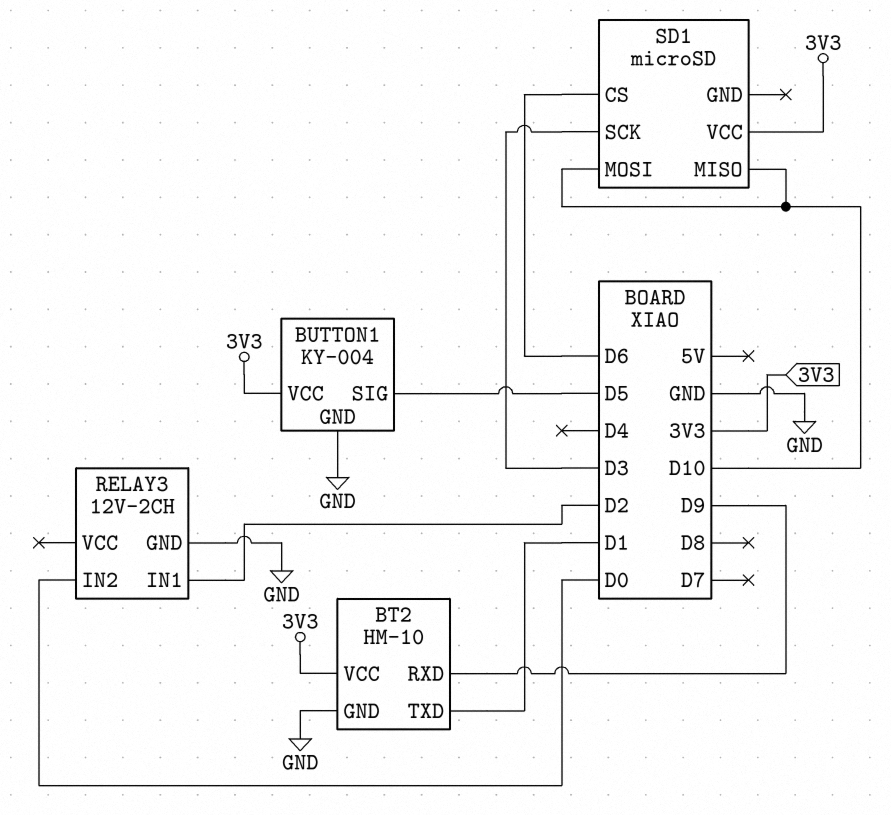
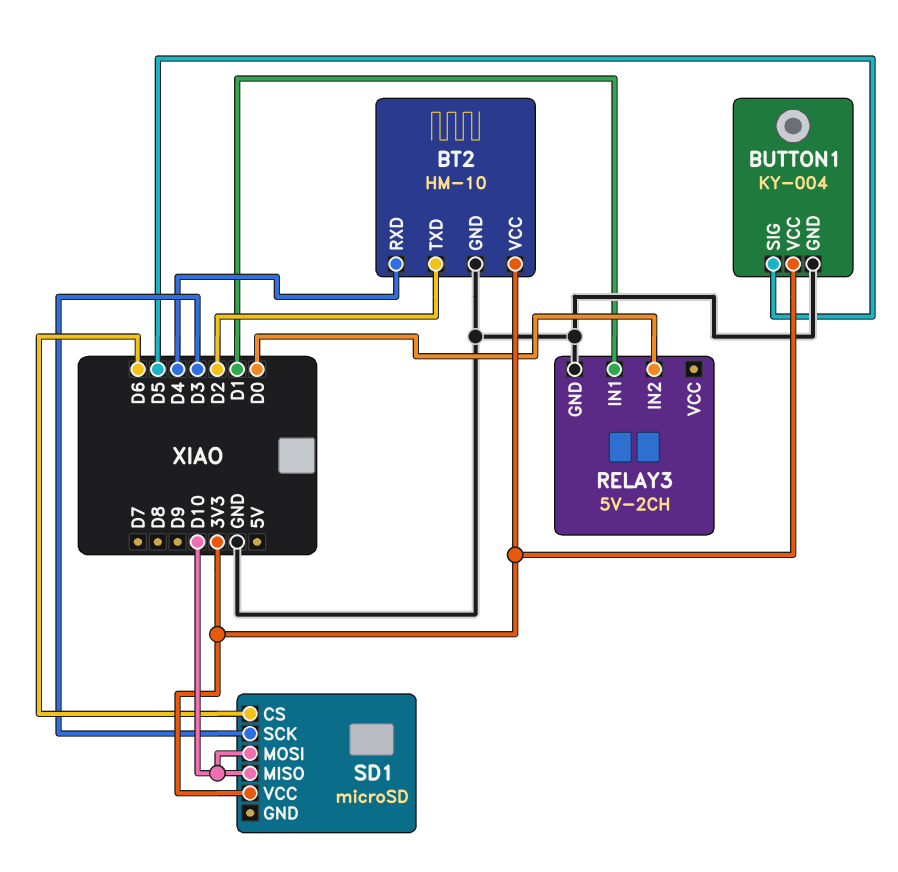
BT2 pin RXD: D9 -> D4
BT2 pin TXD: D1 -> D2
RELAY3: 12V-2CH -> 5V-2CH
RELAY3 pin IN1: D2 -> D1

